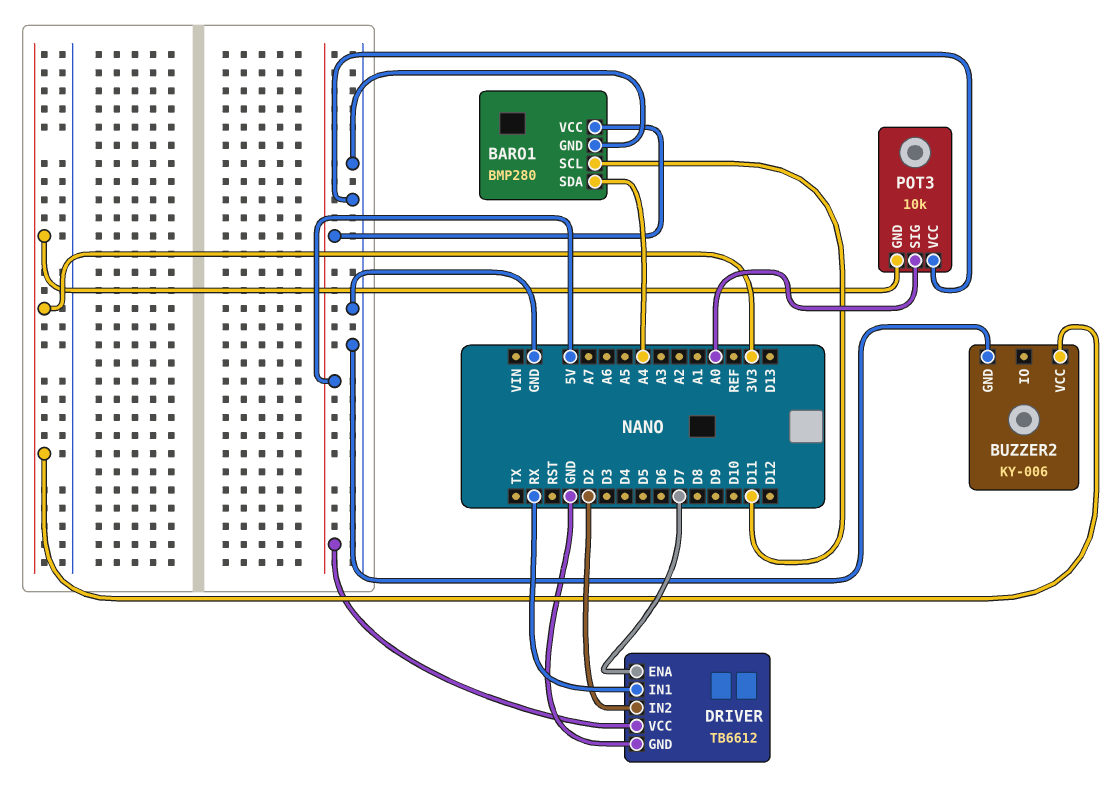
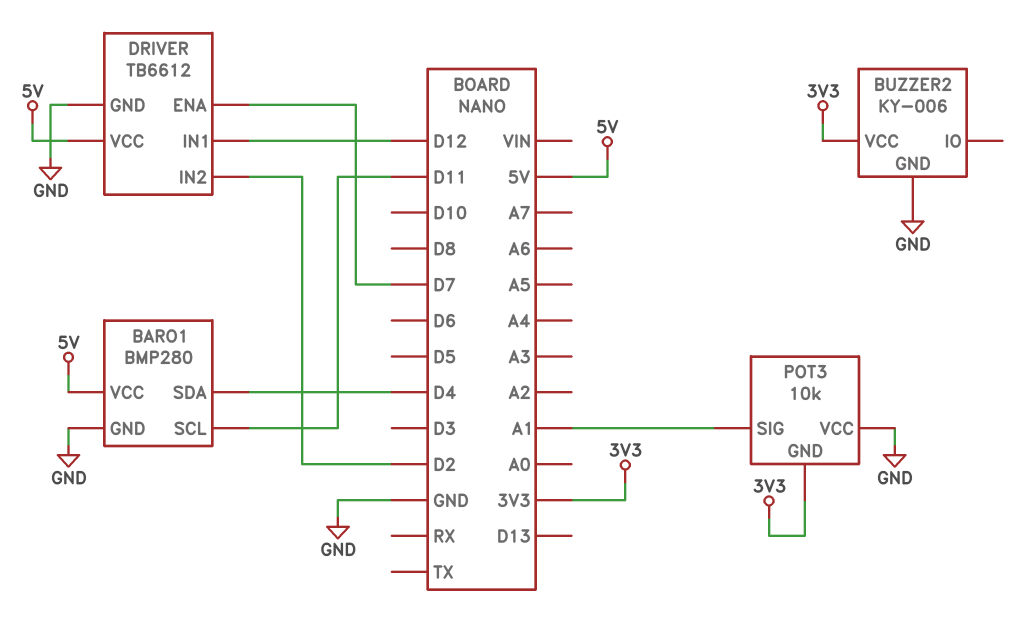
BARO1 pin SDA: A4 -> D4
DRIVER pin IN1: RX -> D12
POT3 pin SIG: A0 -> A1

